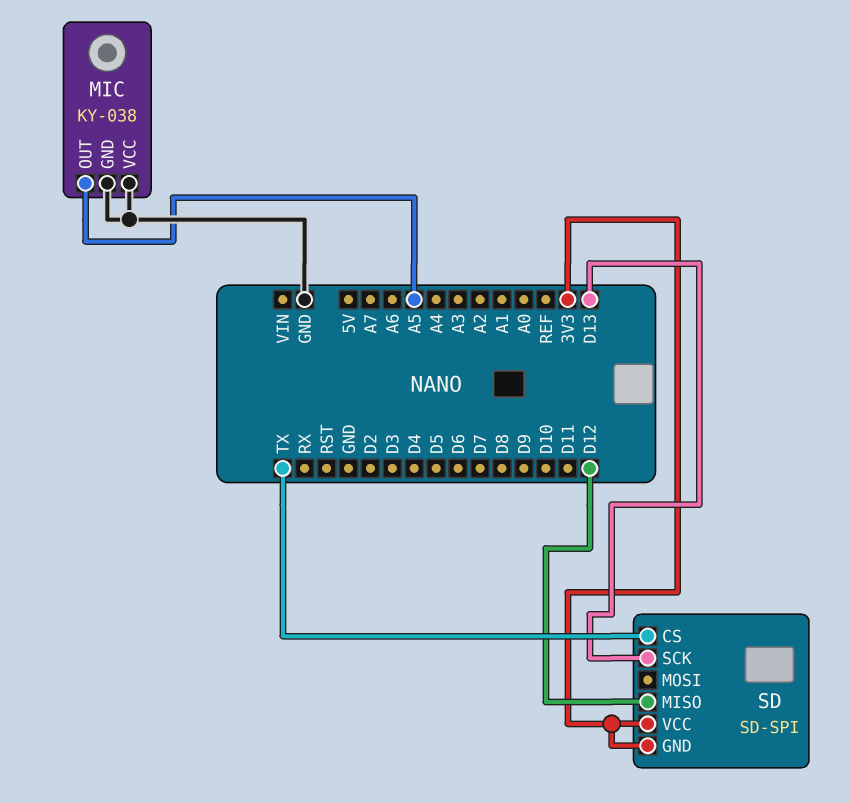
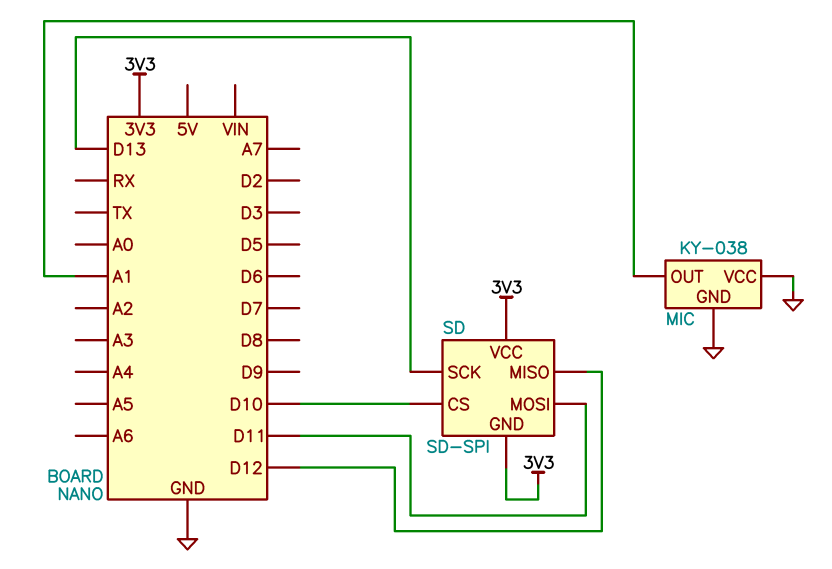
MIC pin OUT: A5 -> A1
SD pin CS: TX -> D10
SD pin MOSI: none -> D11

